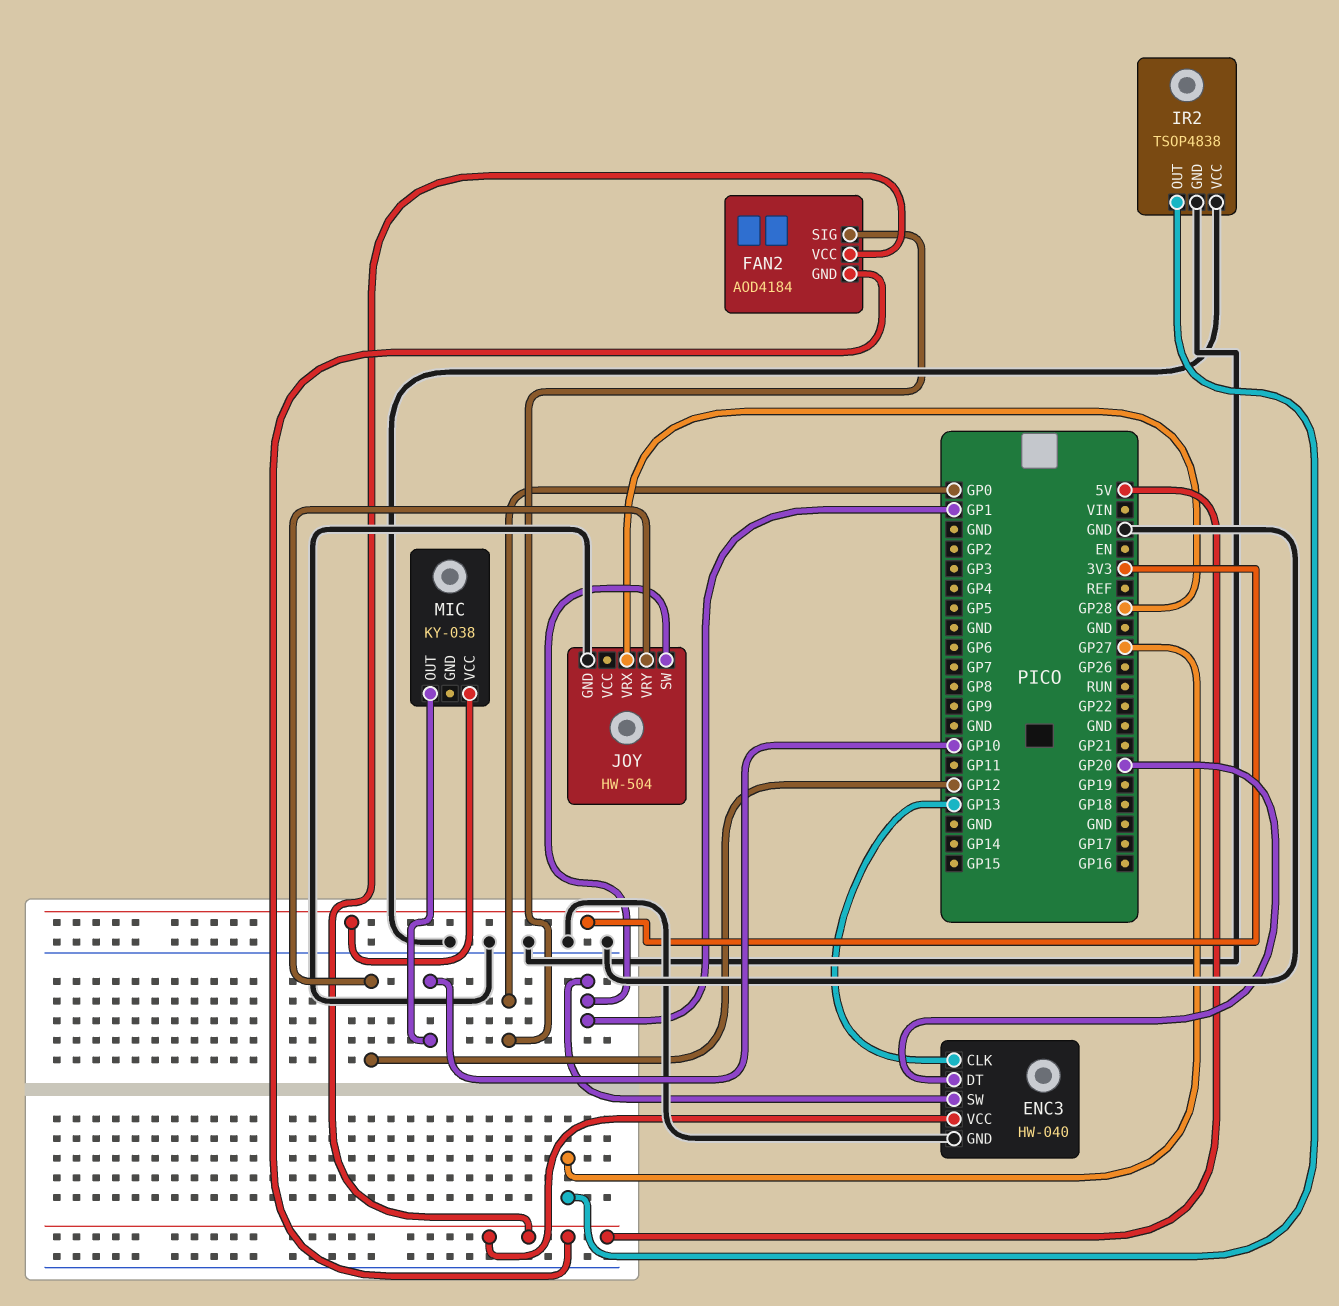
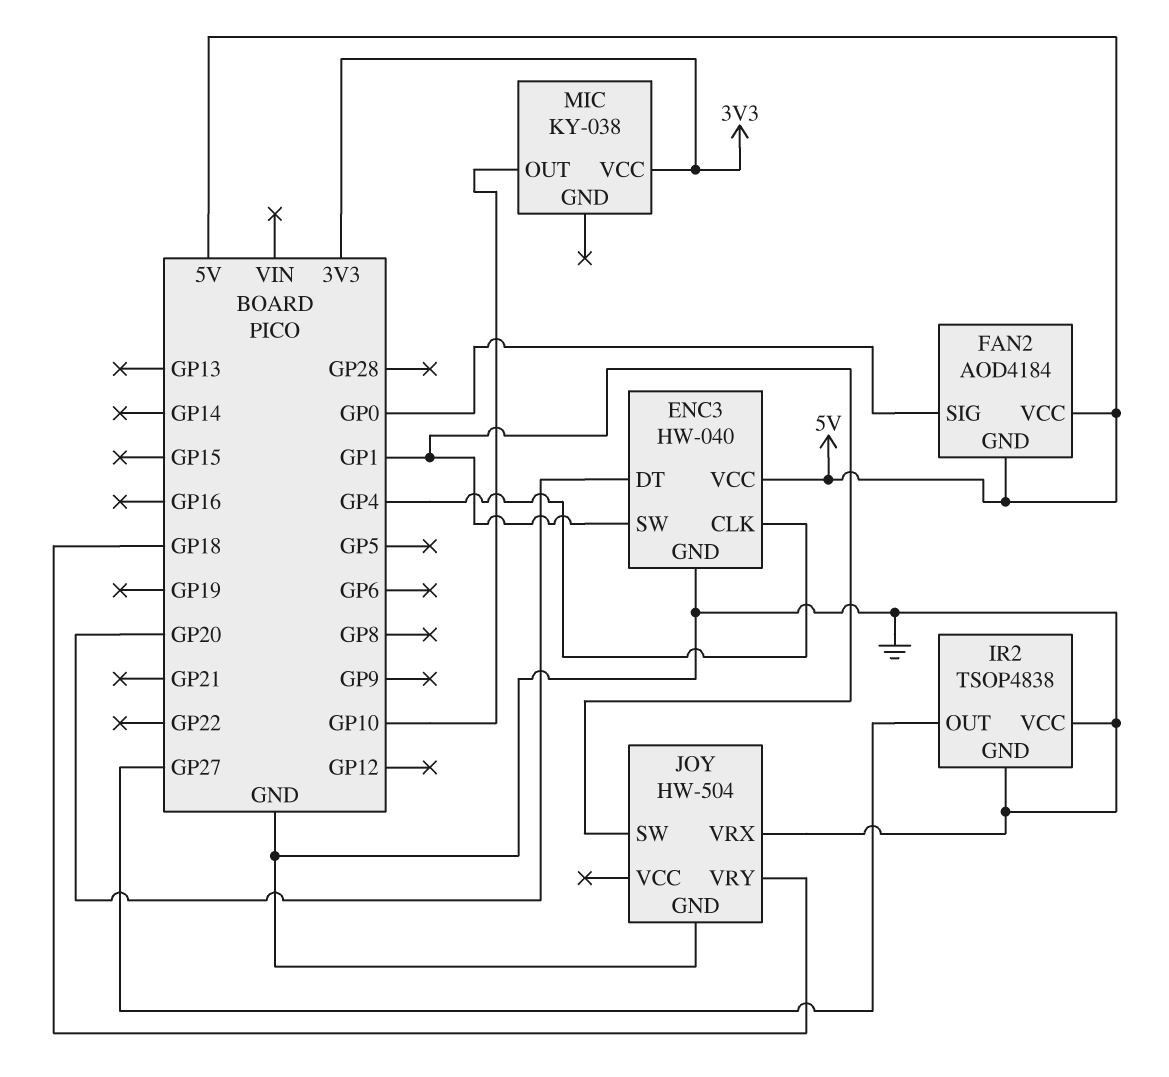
ENC3 pin CLK: GP13 -> GP4
JOY pin VRX: GP28 -> GND
JOY pin VRY: GP12 -> GP18

